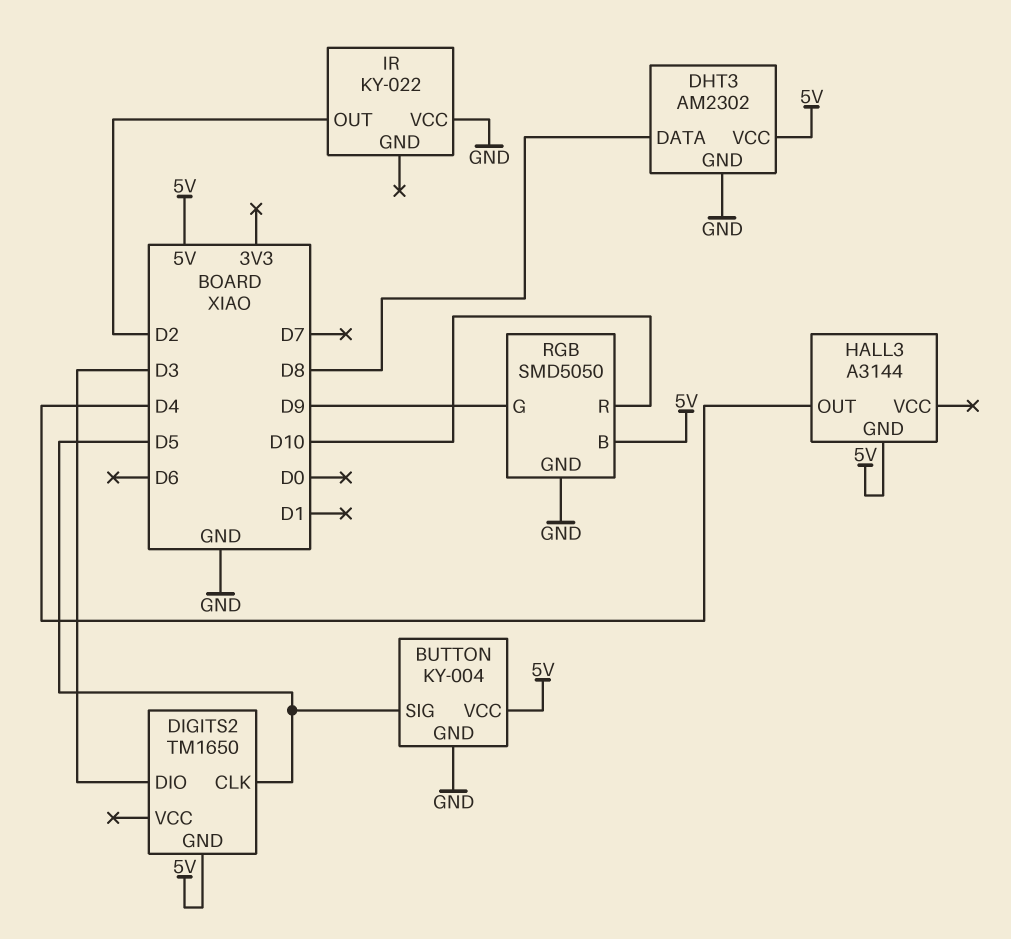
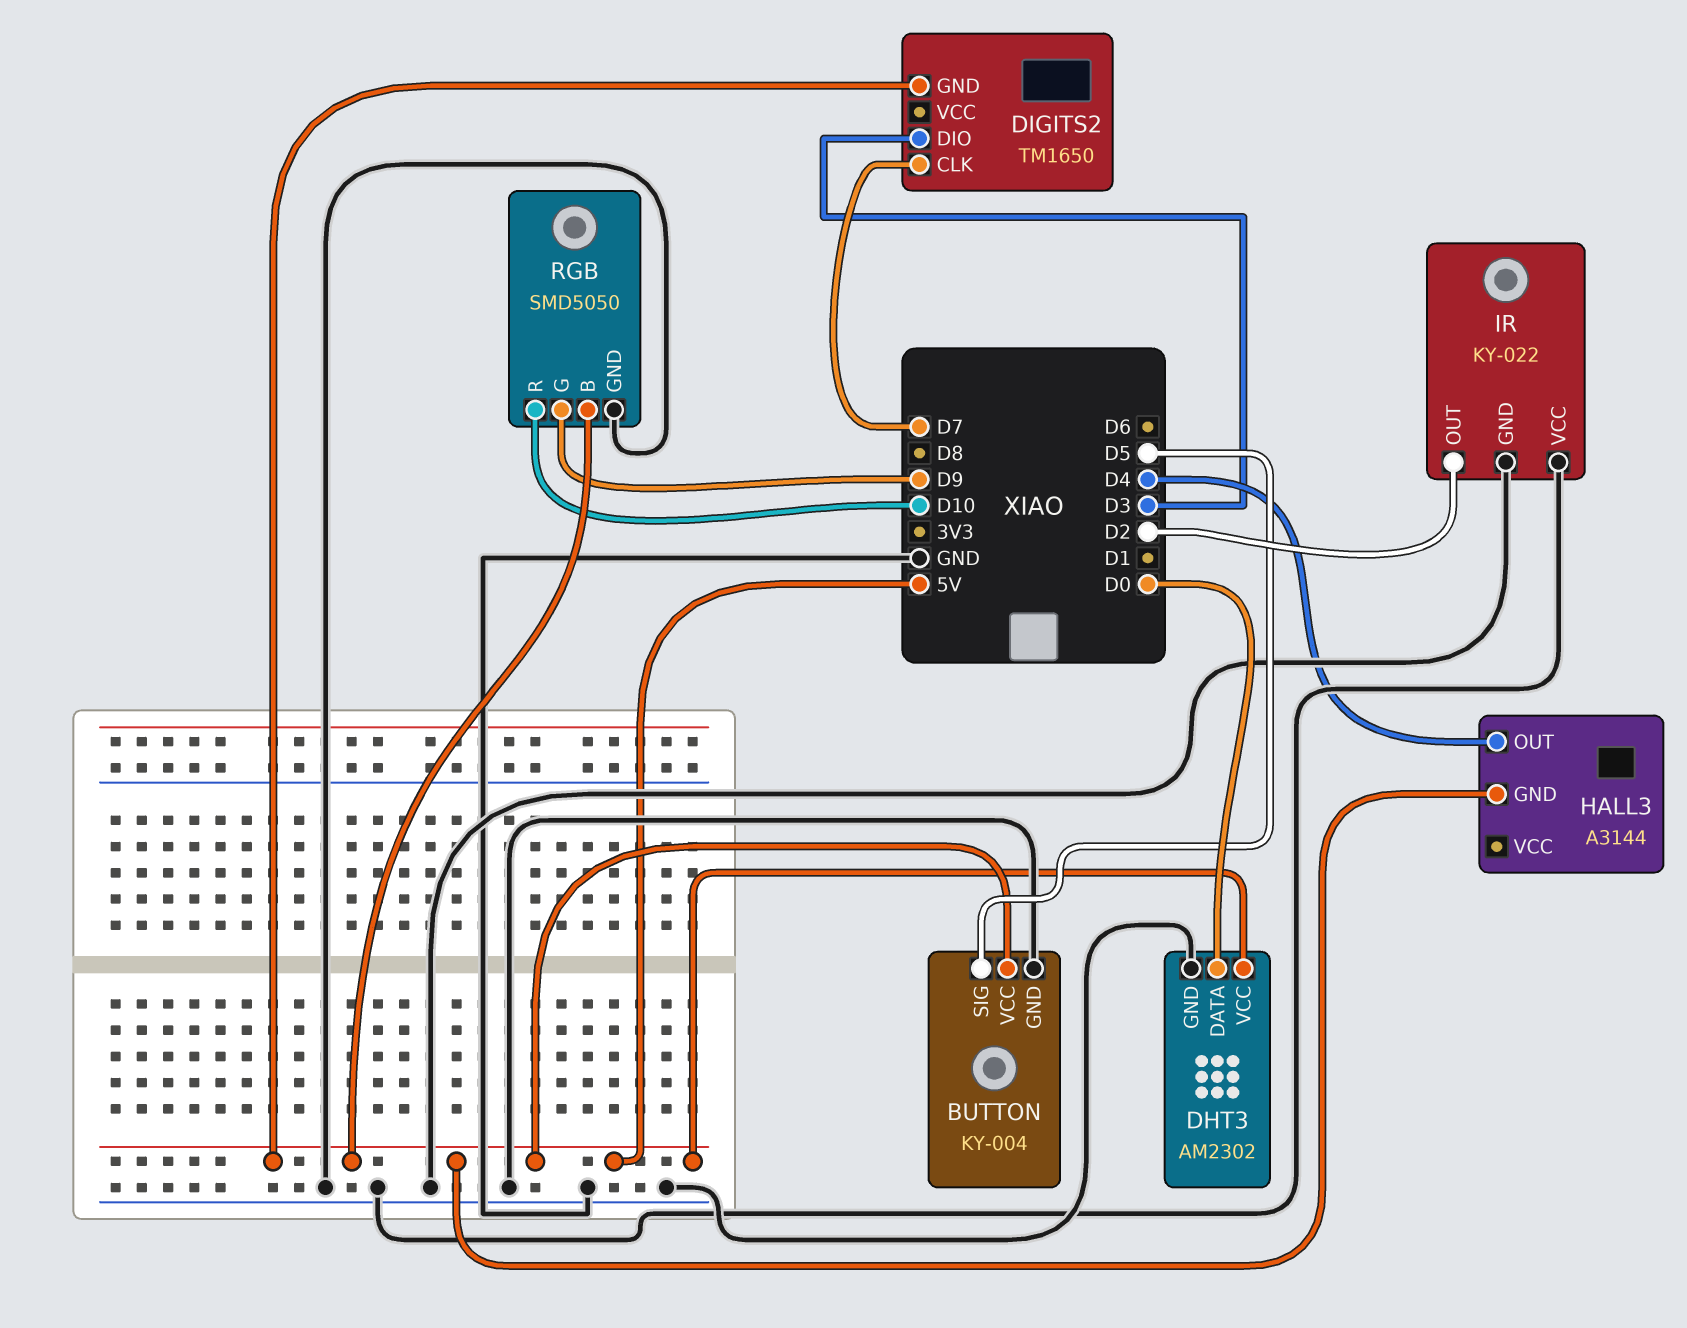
DHT3 pin DATA: D8 -> D0
DIGITS2 pin CLK: D5 -> D7
IR pin GND: none -> GND

